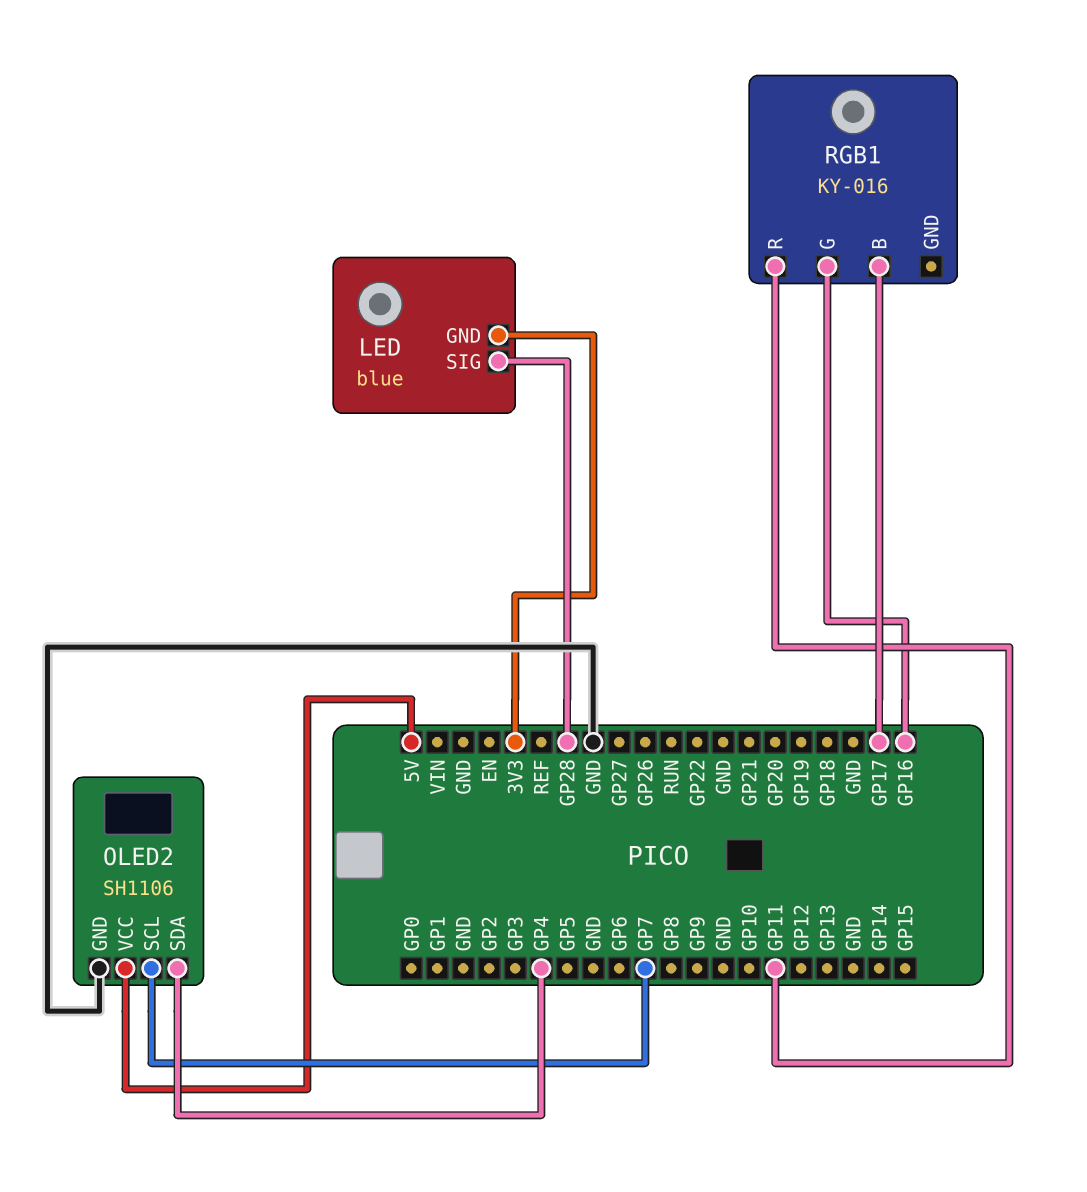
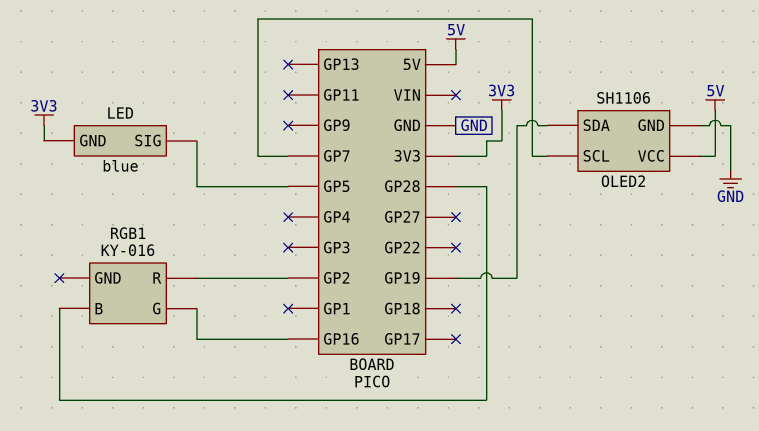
LED pin SIG: GP28 -> GP5
OLED2 pin SDA: GP4 -> GP19
RGB1 pin B: GP17 -> GP28
RGB1 pin R: GP11 -> GP2

